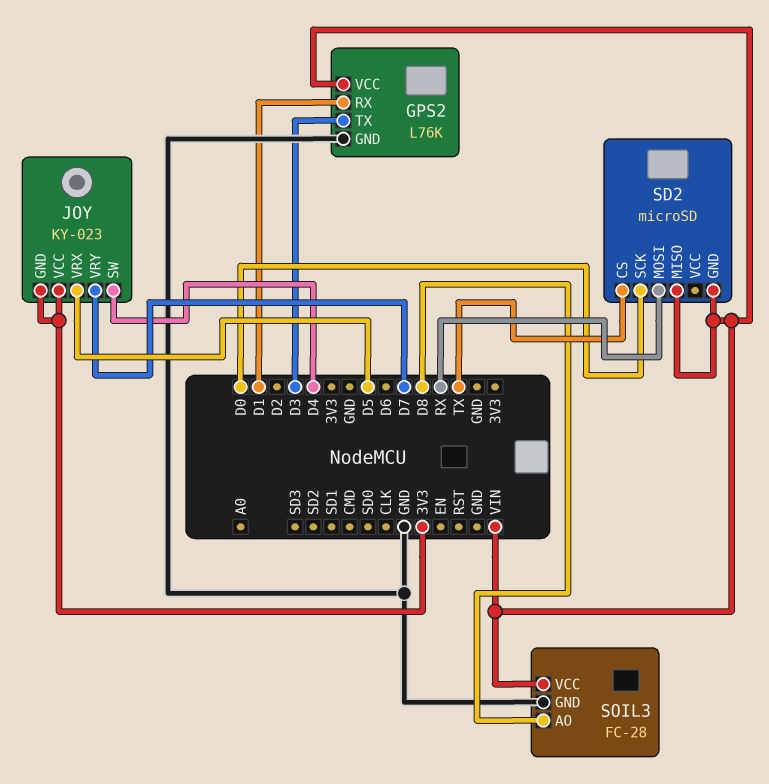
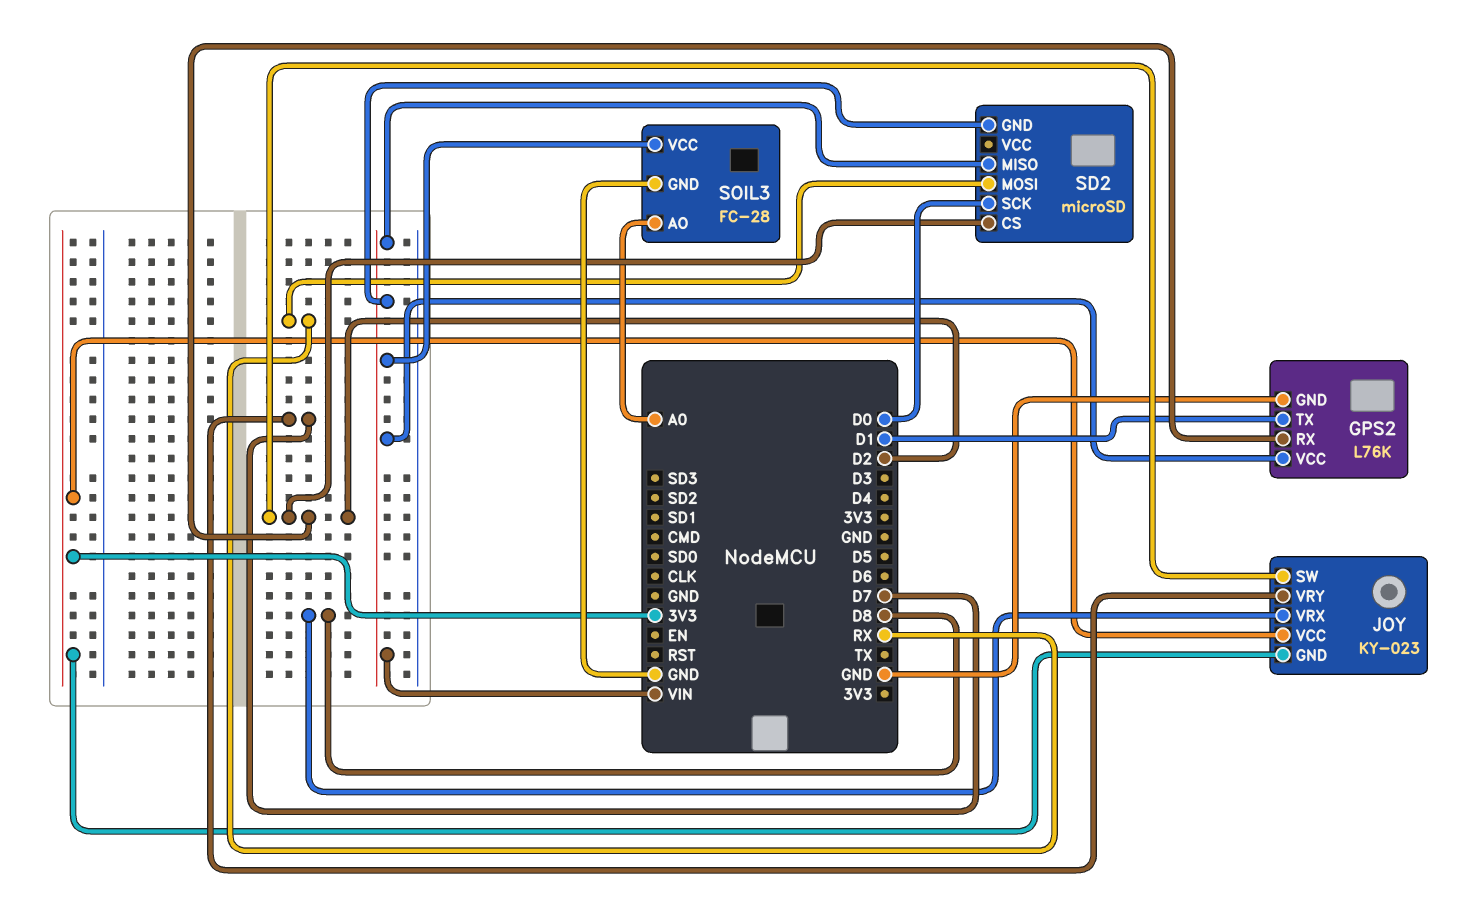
GPS2 pin RX: D1 -> D2
GPS2 pin TX: D3 -> D1
JOY pin SW: D4 -> D2
JOY pin VRX: D5 -> D8
SD2 pin CS: TX -> D2
SOIL3 pin AO: D8 -> A0

